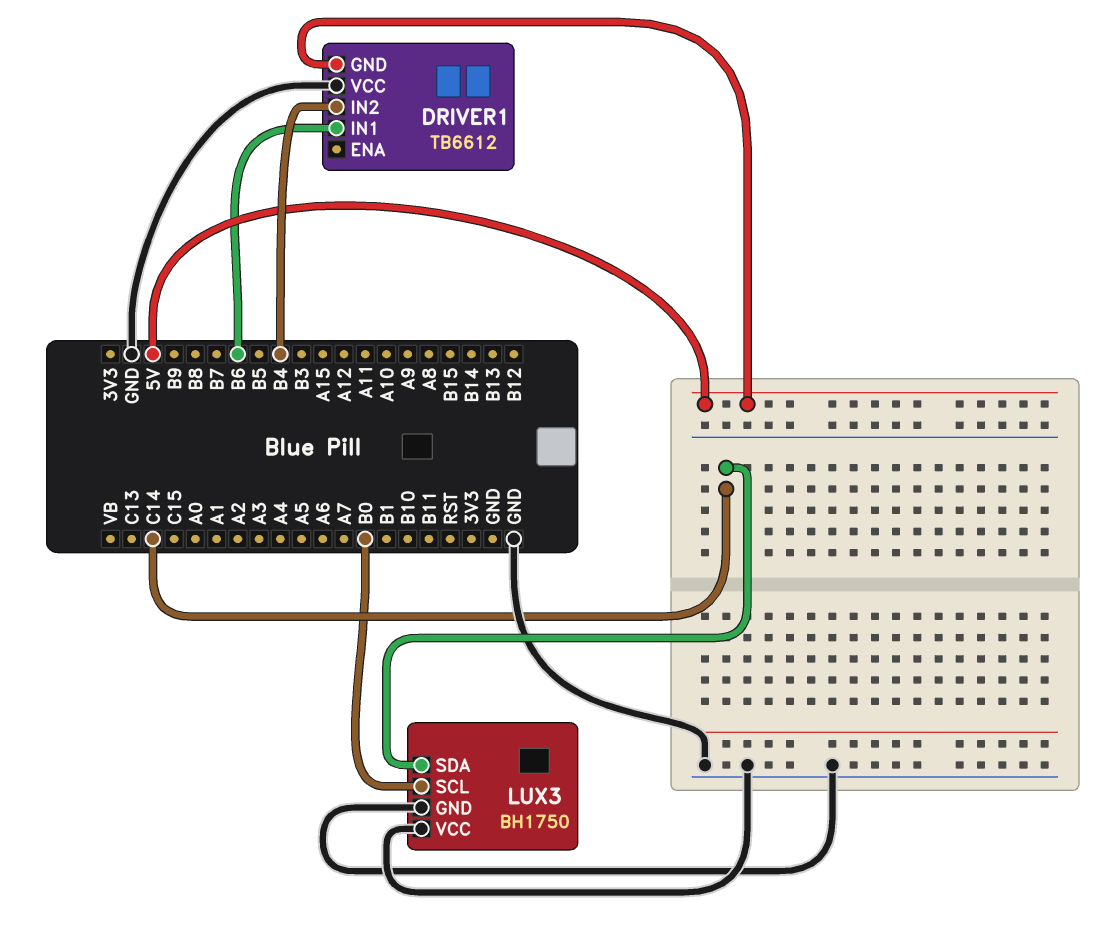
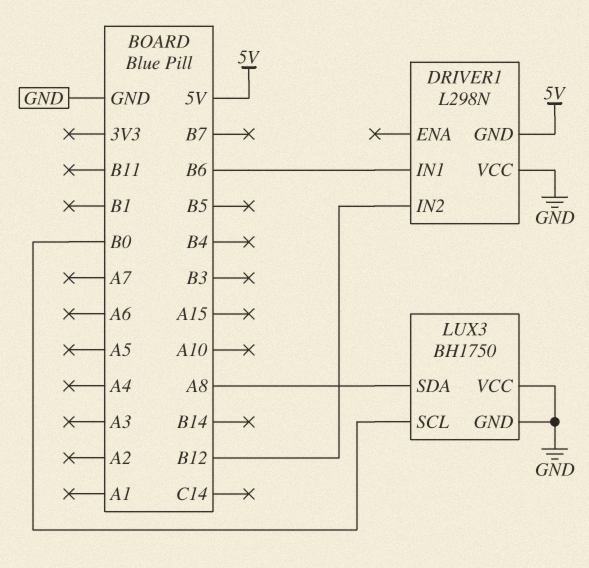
DRIVER1: TB6612 -> L298N
DRIVER1 pin IN2: B4 -> B12
LUX3 pin SDA: C14 -> A8

